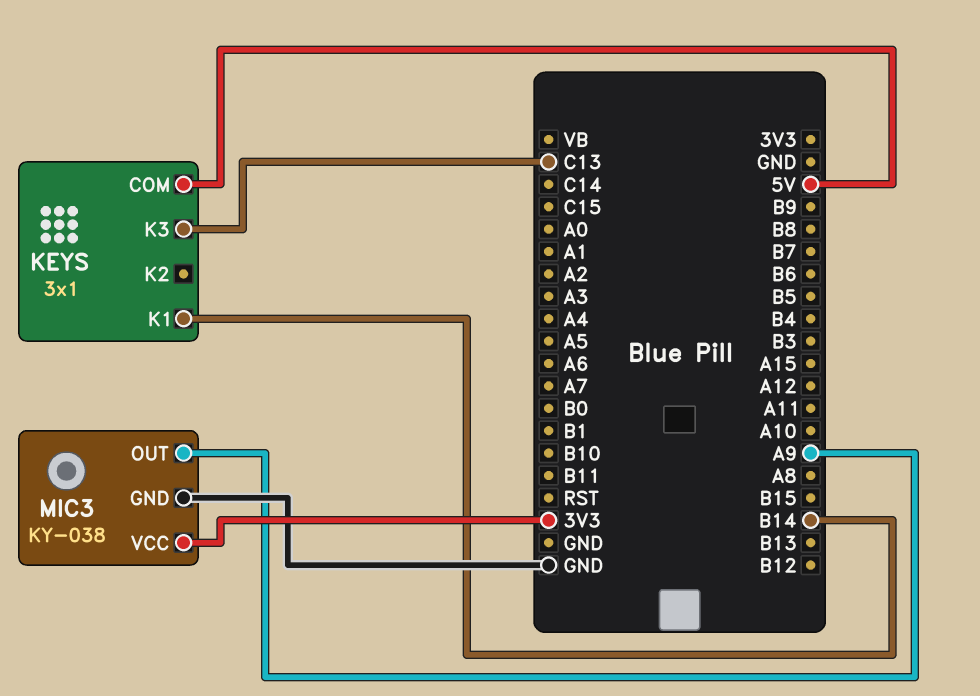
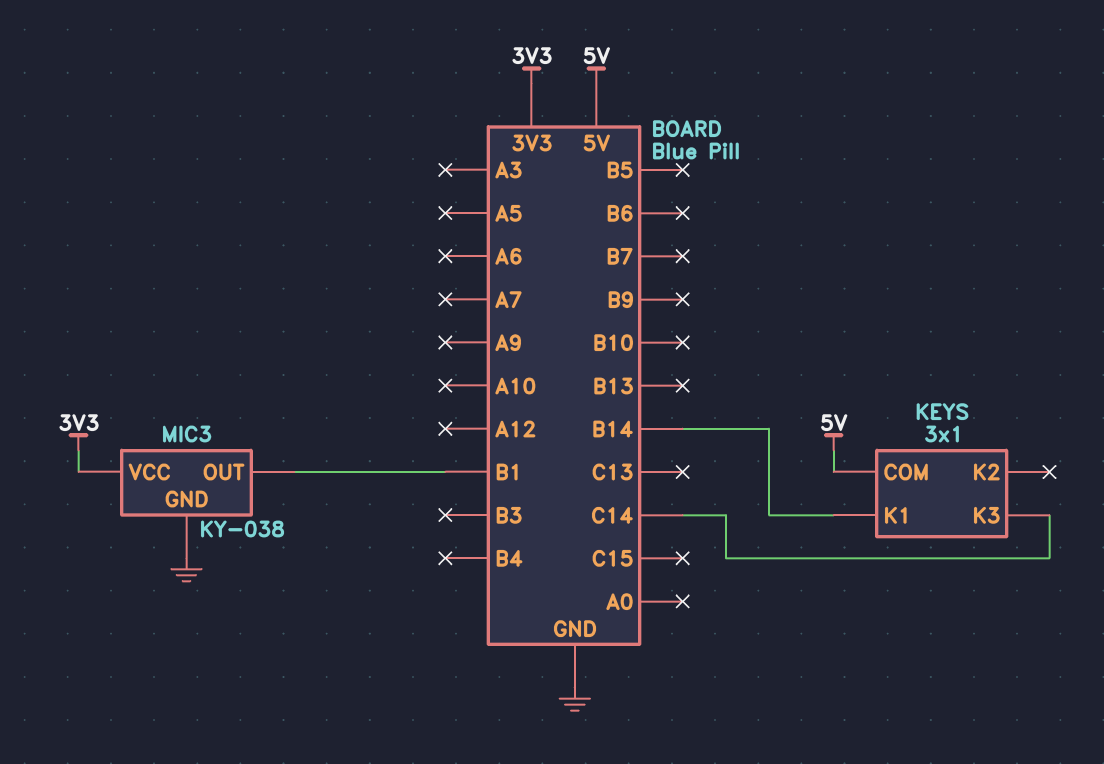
KEYS pin K3: C13 -> C14
MIC3 pin OUT: A9 -> B1

